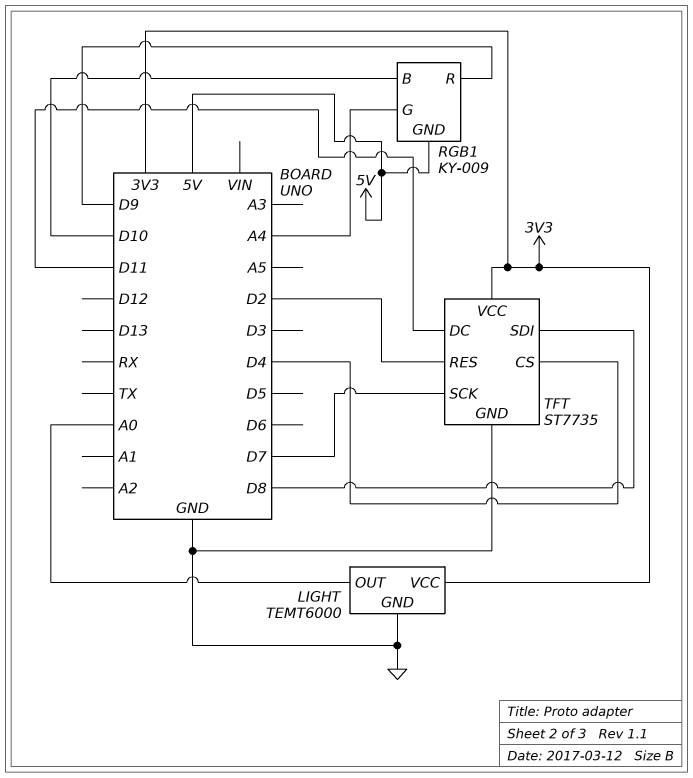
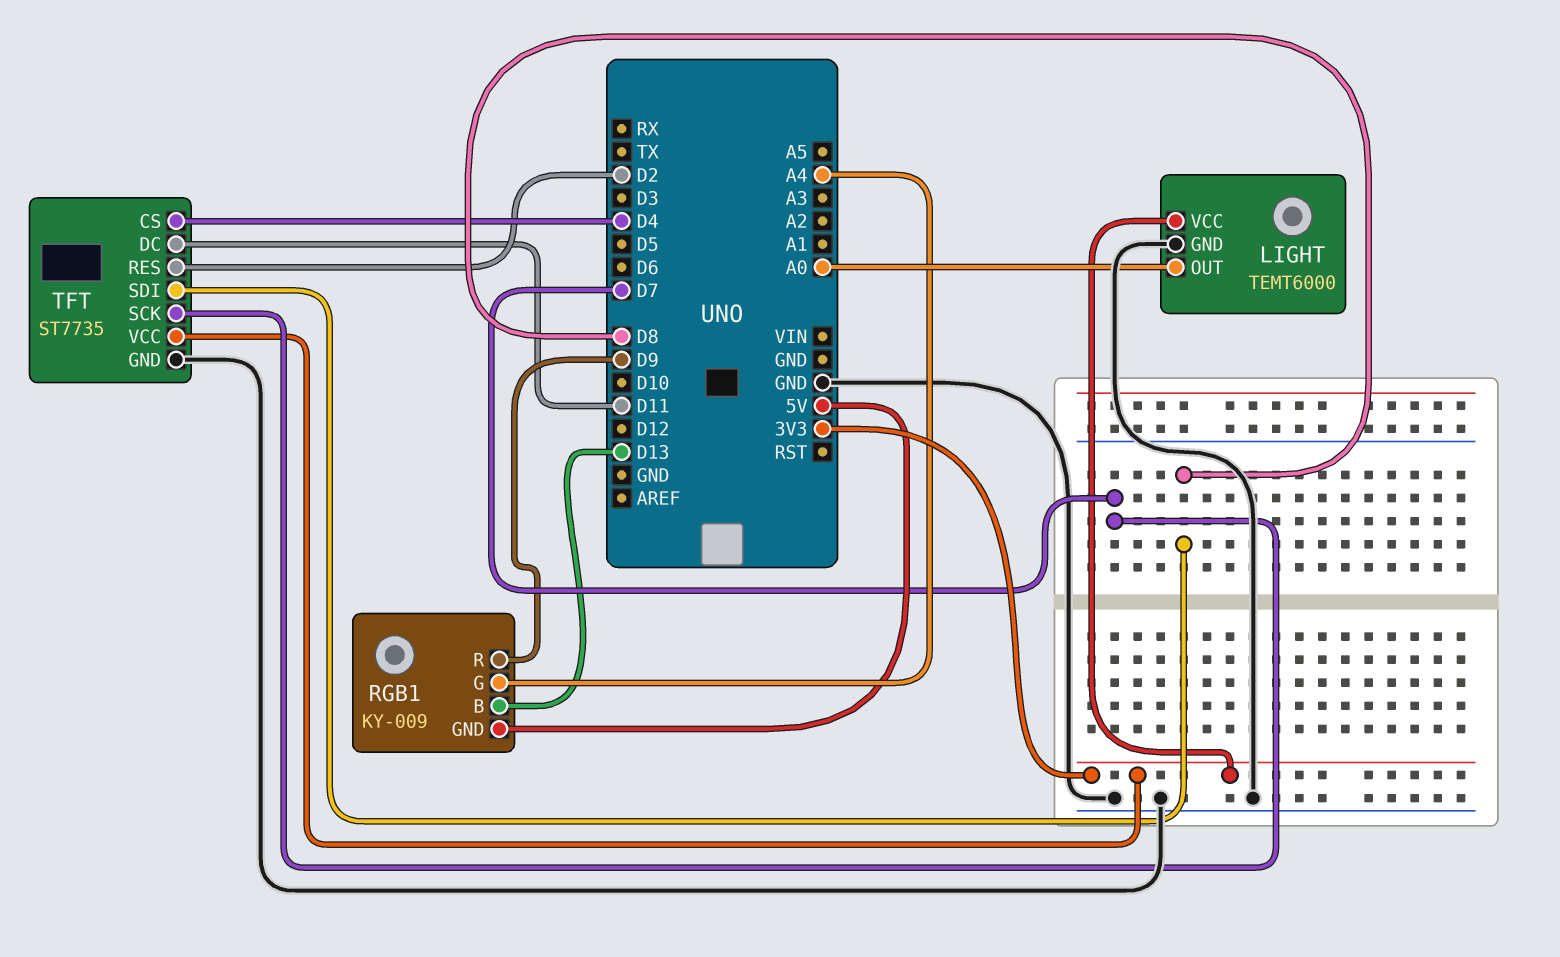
RGB1 pin B: D10 -> D13

